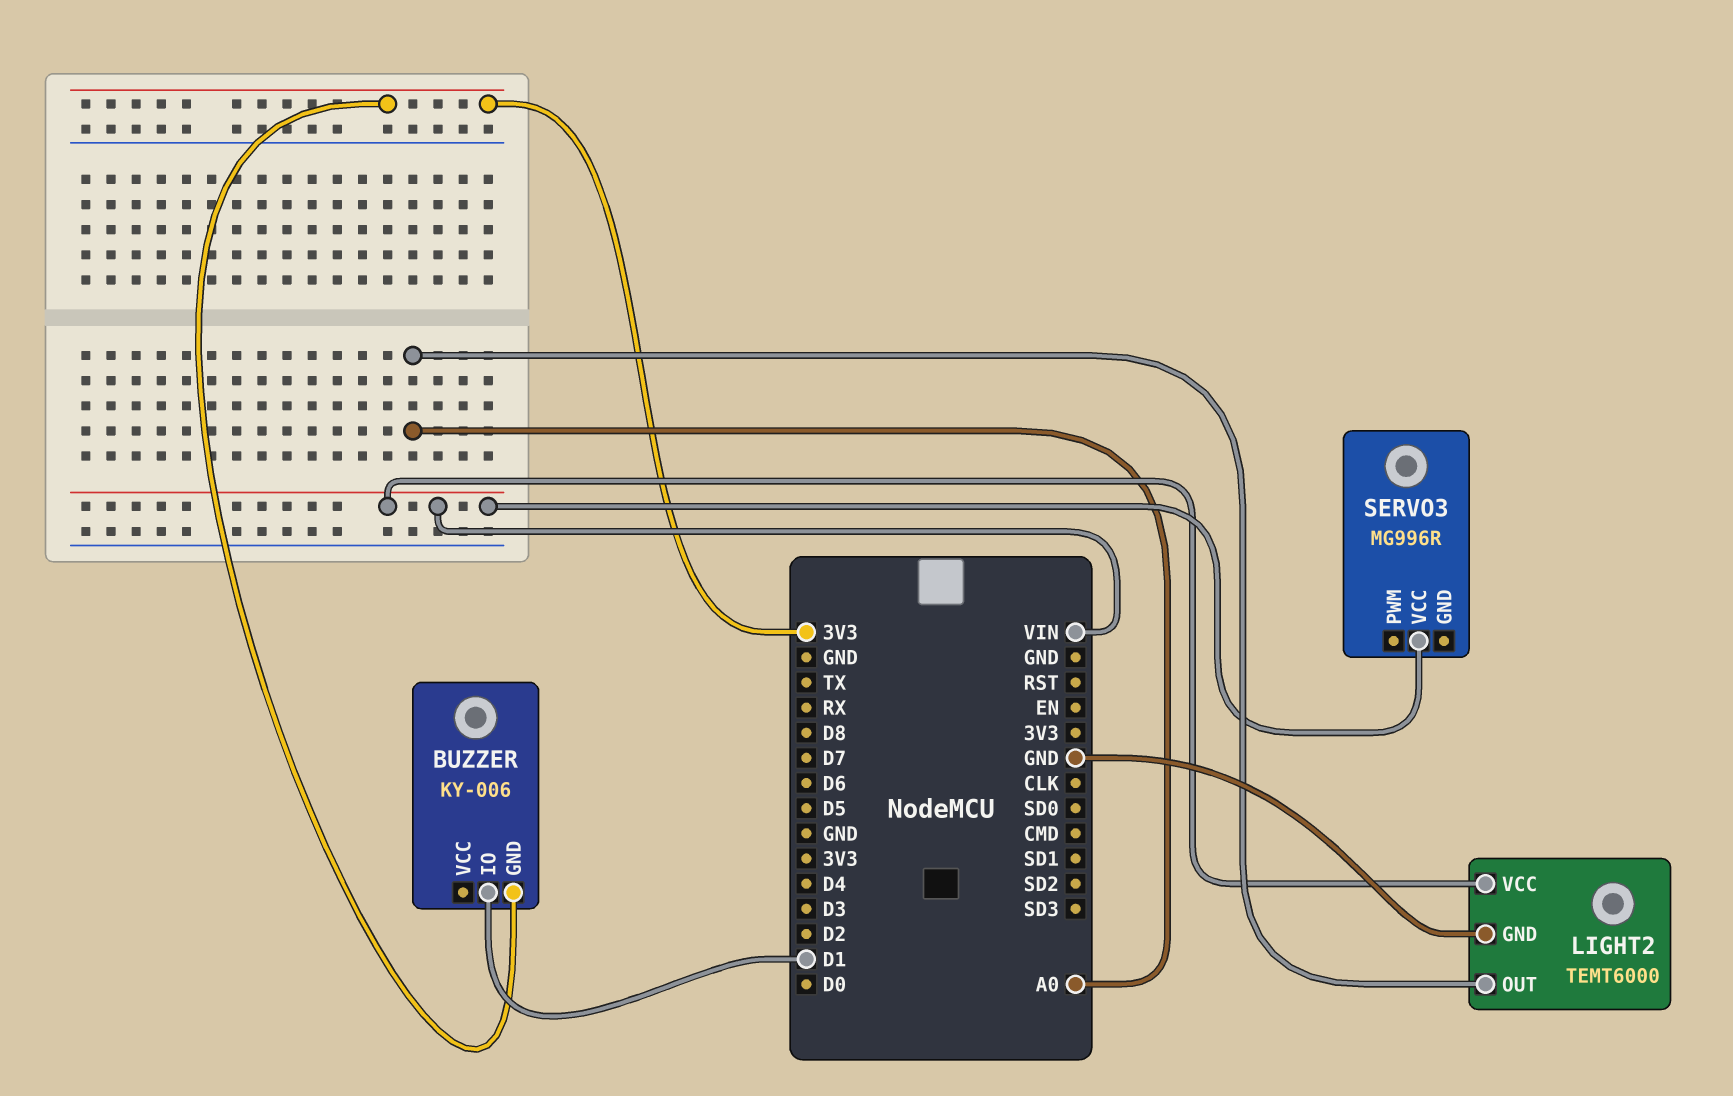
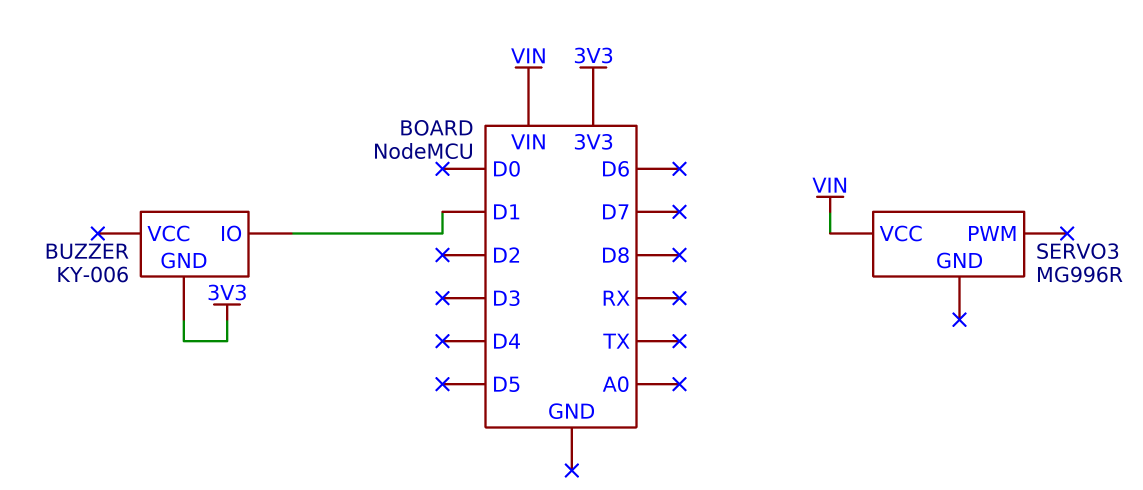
LIGHT2: TEMT6000 -> none
LIGHT2 pin GND: GND -> none
LIGHT2 pin OUT: A0 -> none
LIGHT2 pin VCC: VIN -> none

